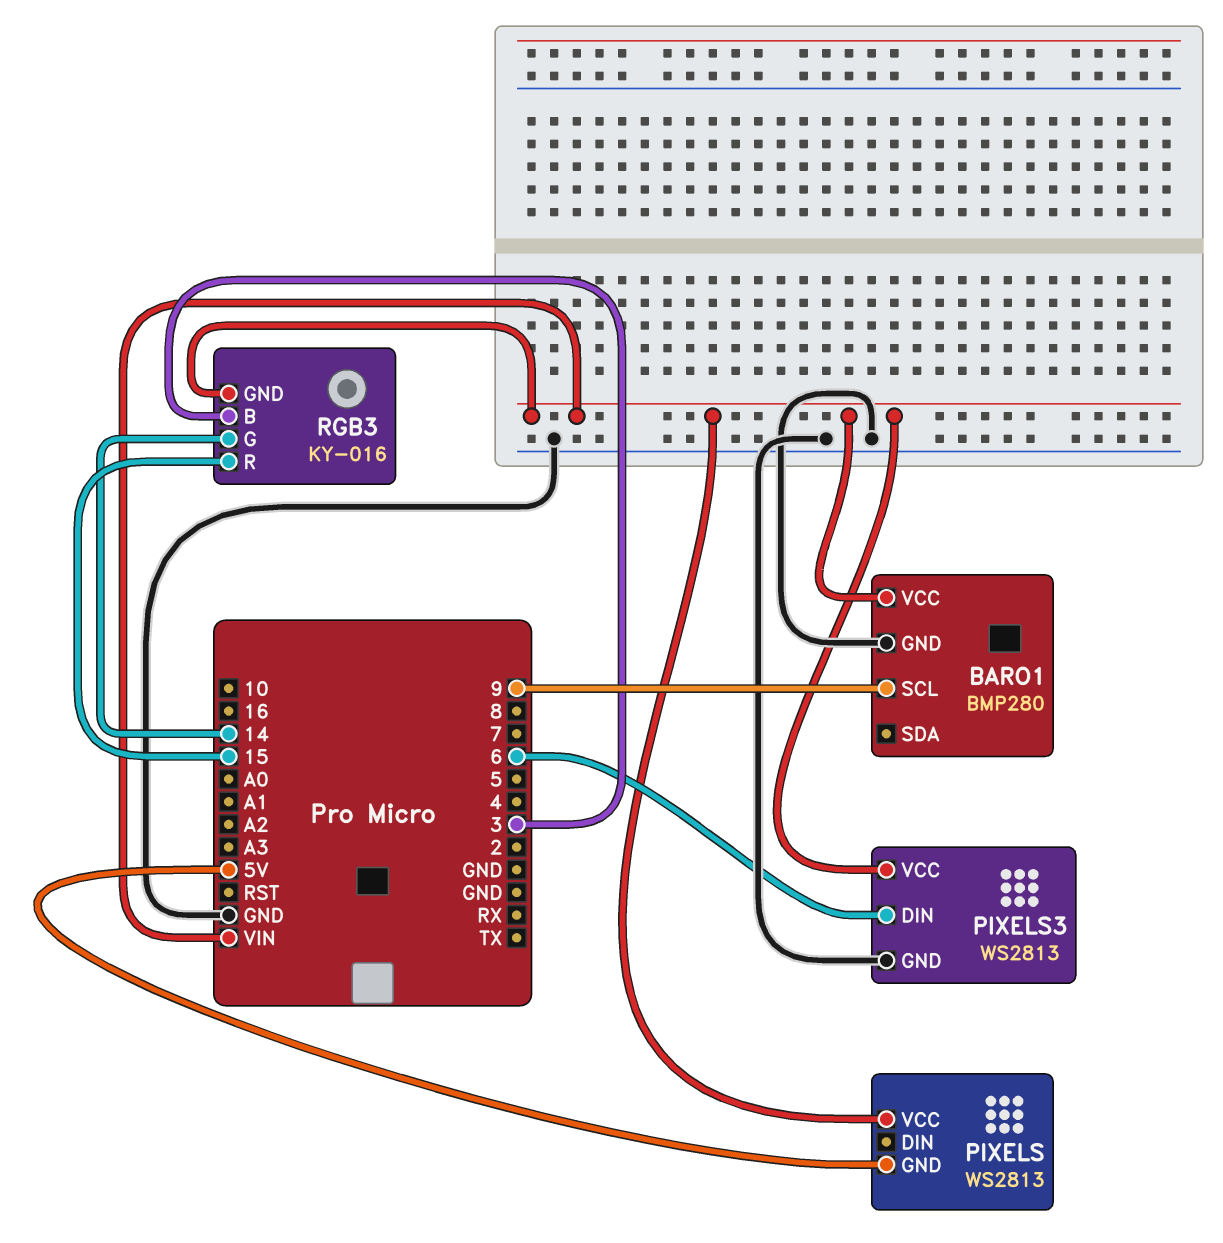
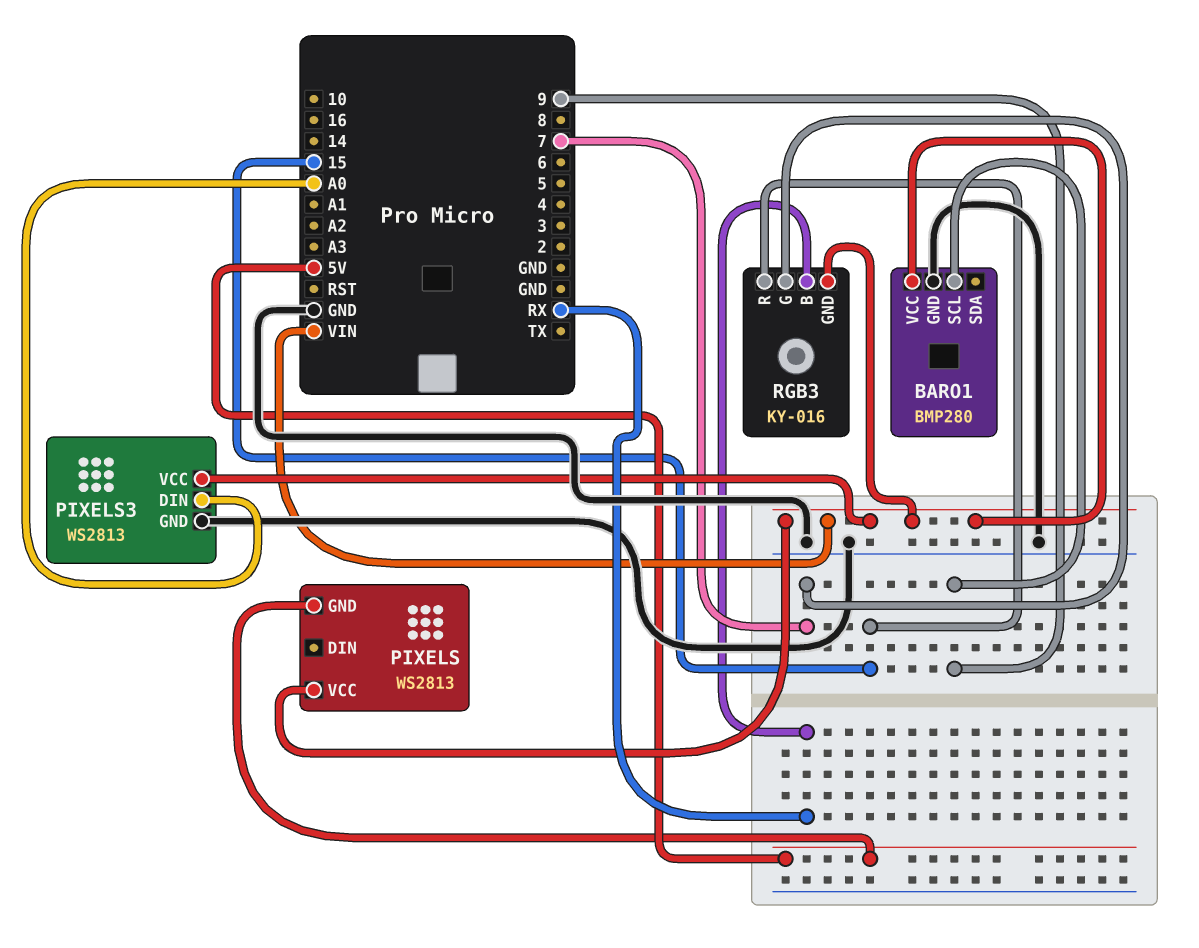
PIXELS3 pin DIN: 6 -> A0
RGB3 pin B: 3 -> RX
RGB3 pin G: 14 -> 7

